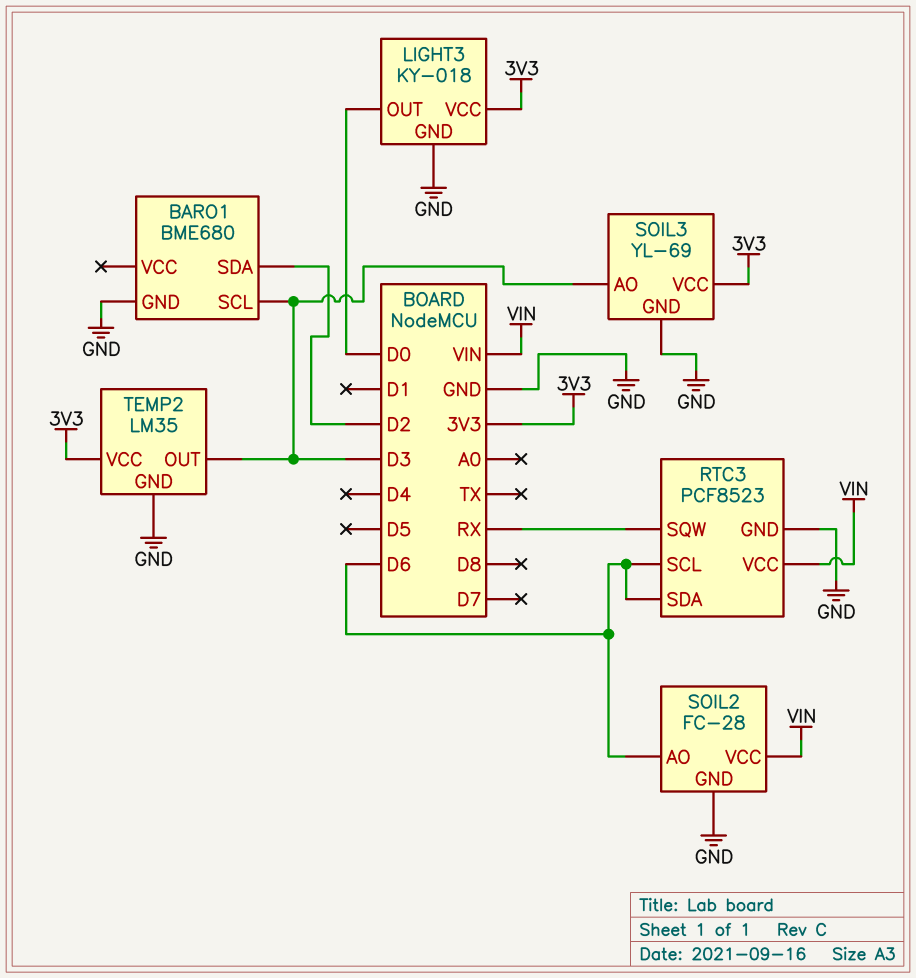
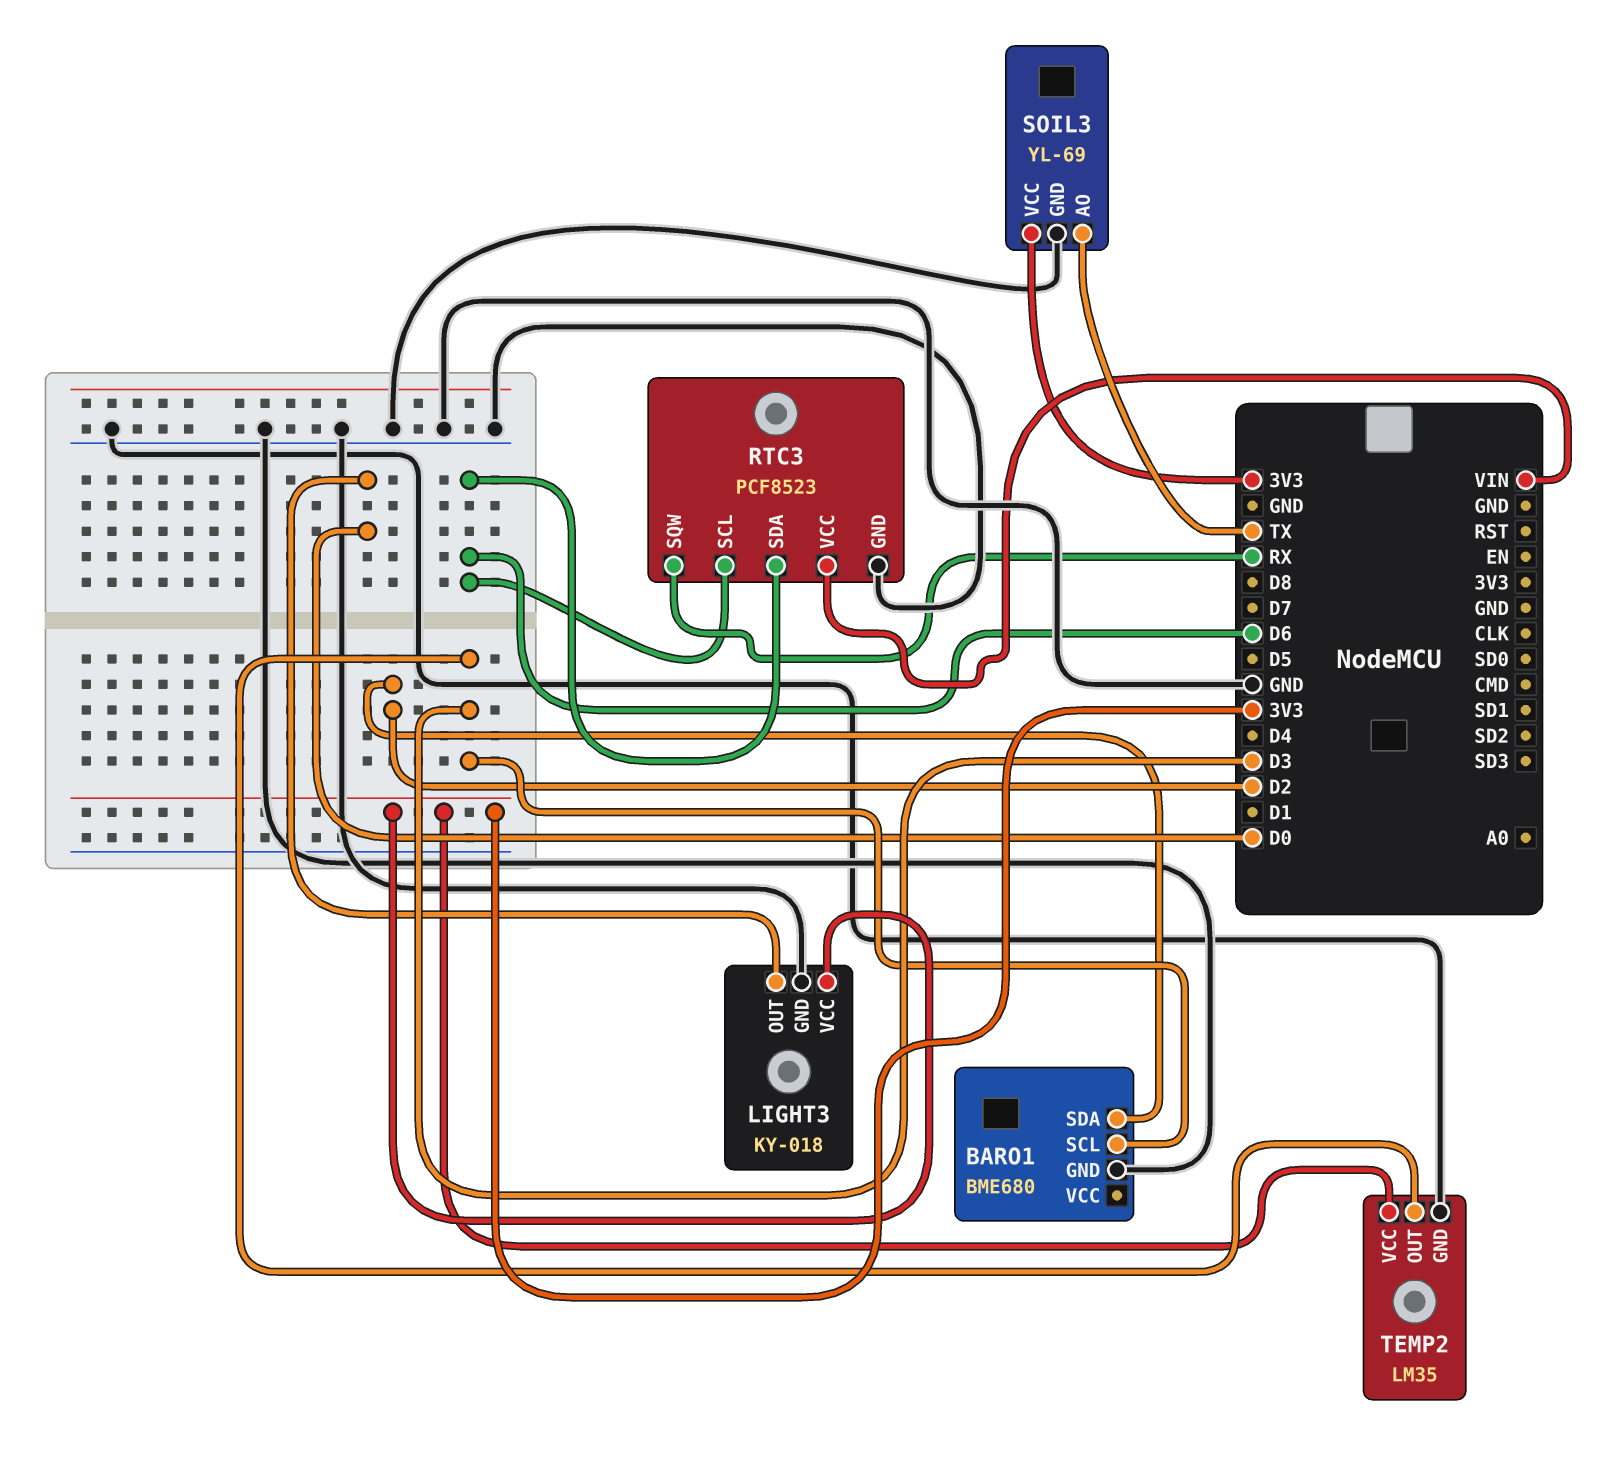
SOIL2: FC-28 -> none
SOIL2 pin AO: D6 -> none
SOIL2 pin GND: GND -> none
SOIL2 pin VCC: VIN -> none
SOIL3 pin AO: D3 -> TX

